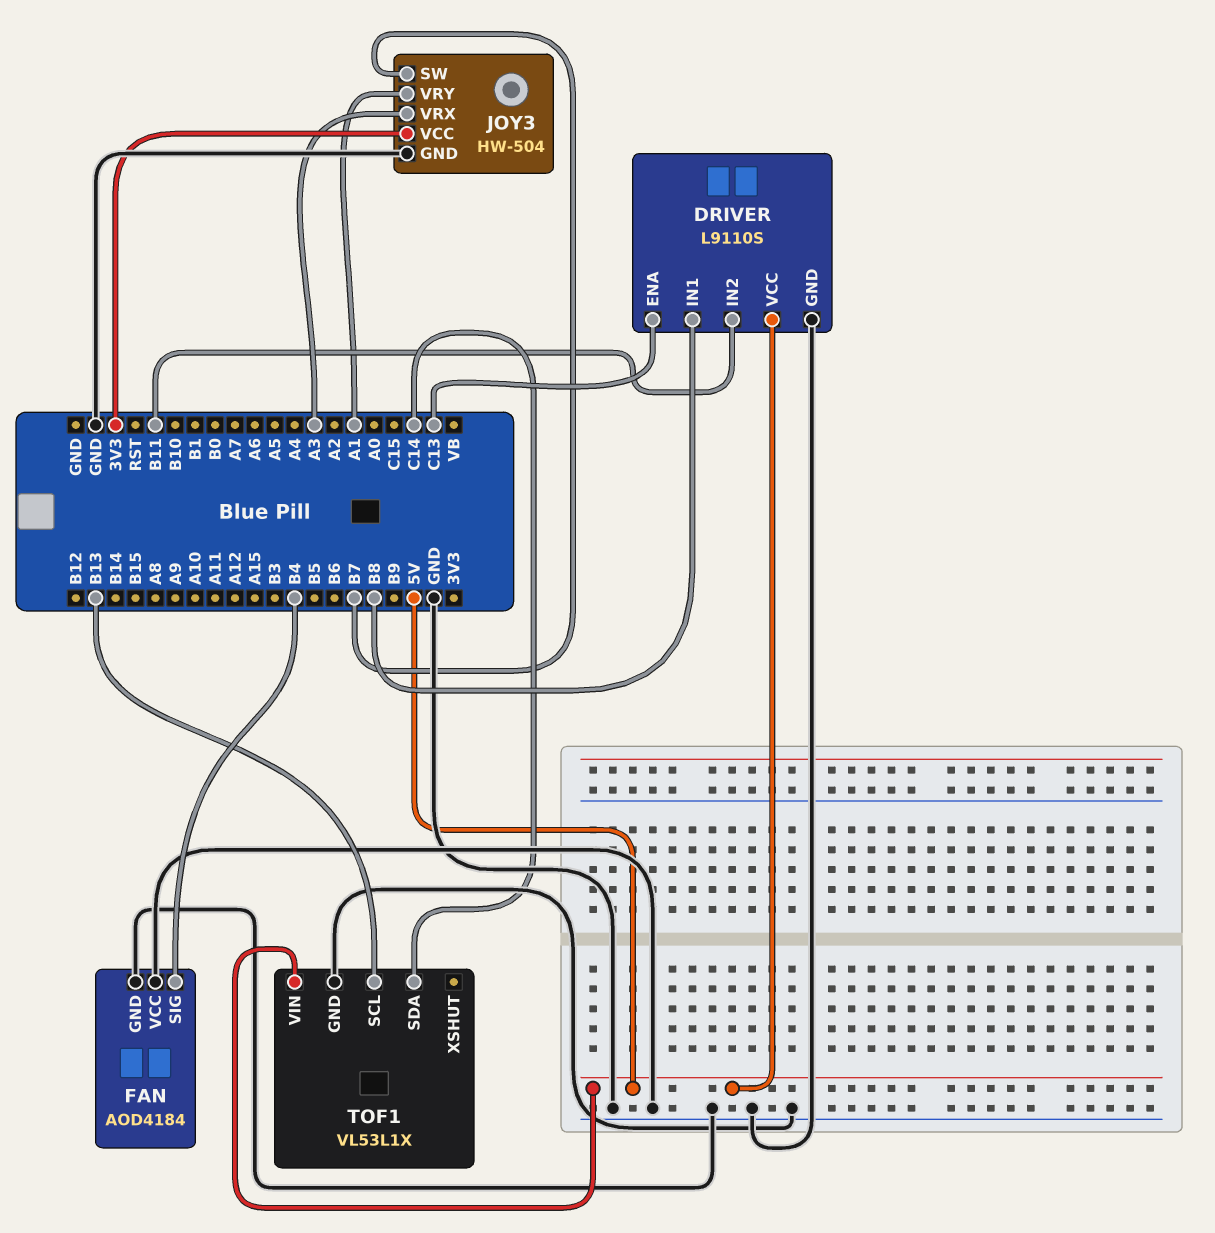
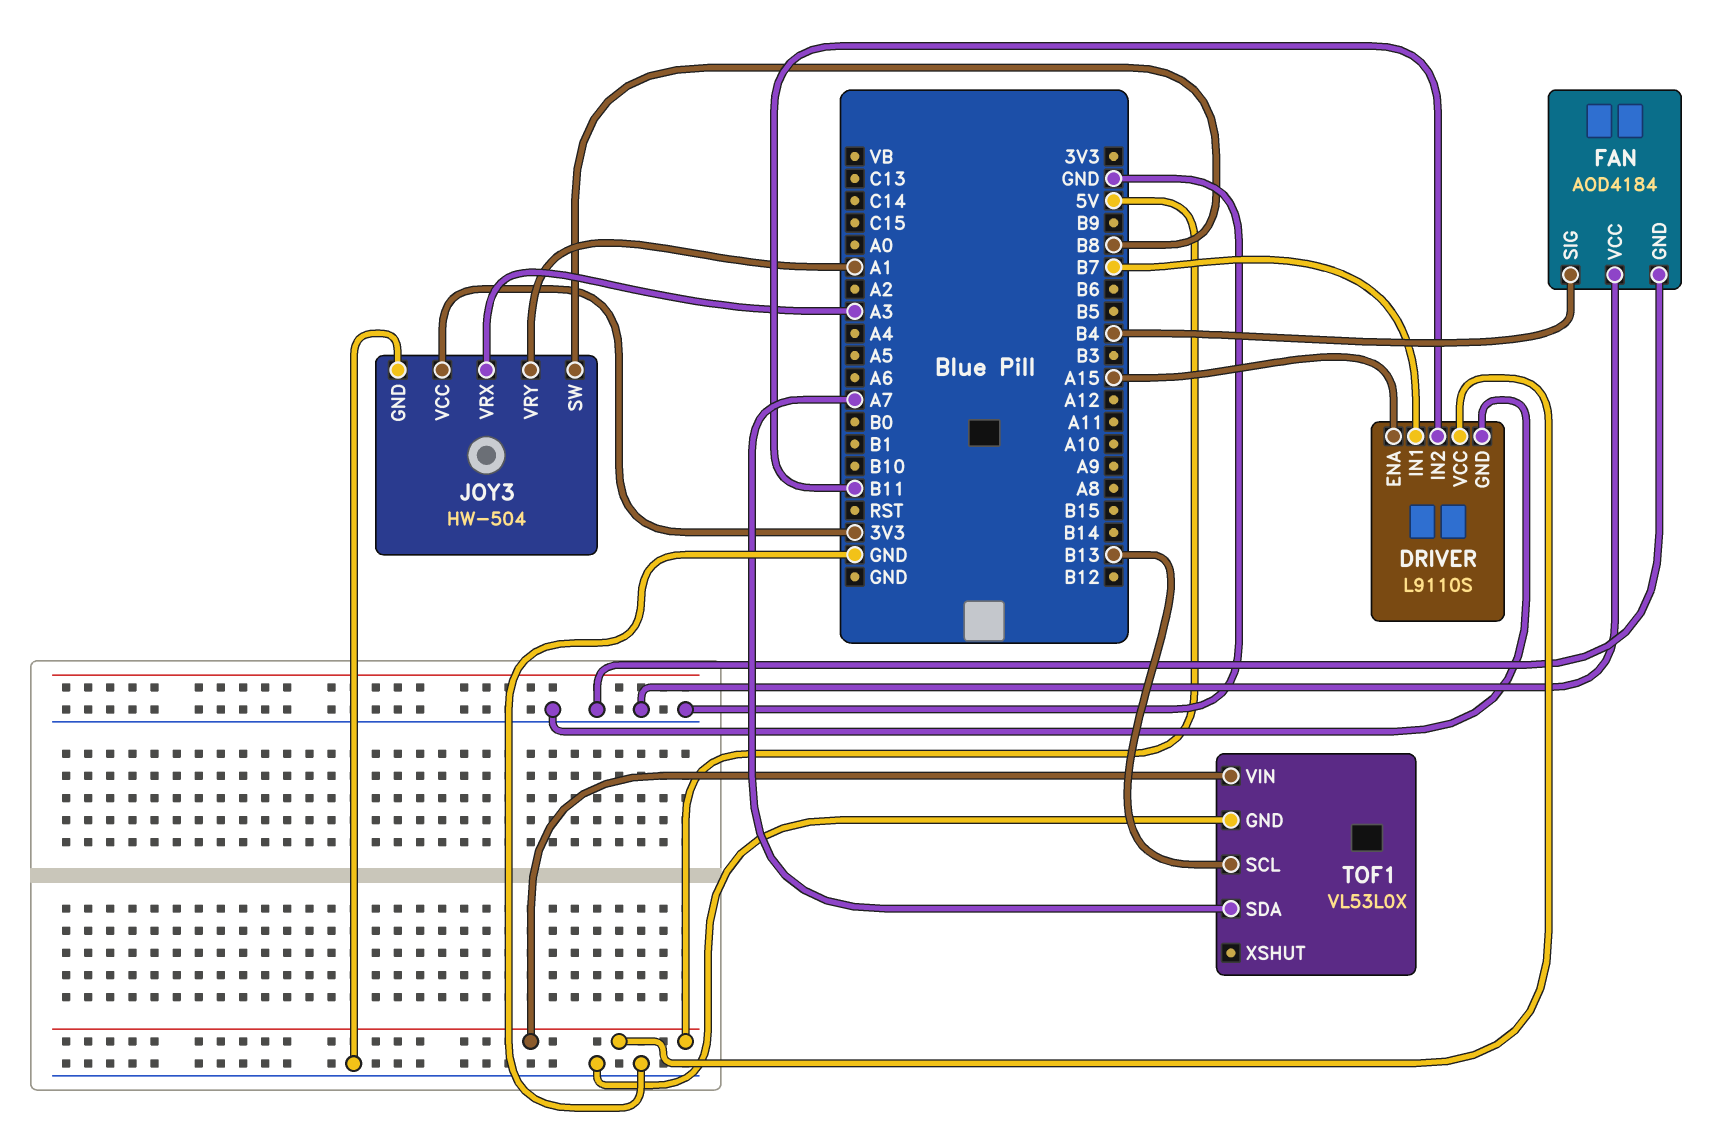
DRIVER pin ENA: C13 -> A15
DRIVER pin IN1: B8 -> B7
JOY3 pin SW: B7 -> B8
TOF1: VL53L1X -> VL53L0X
TOF1 pin SDA: C14 -> A7

